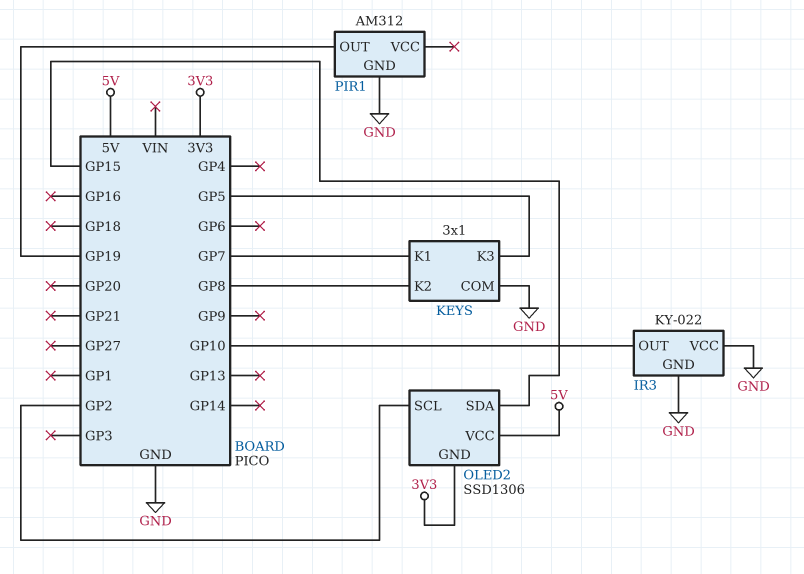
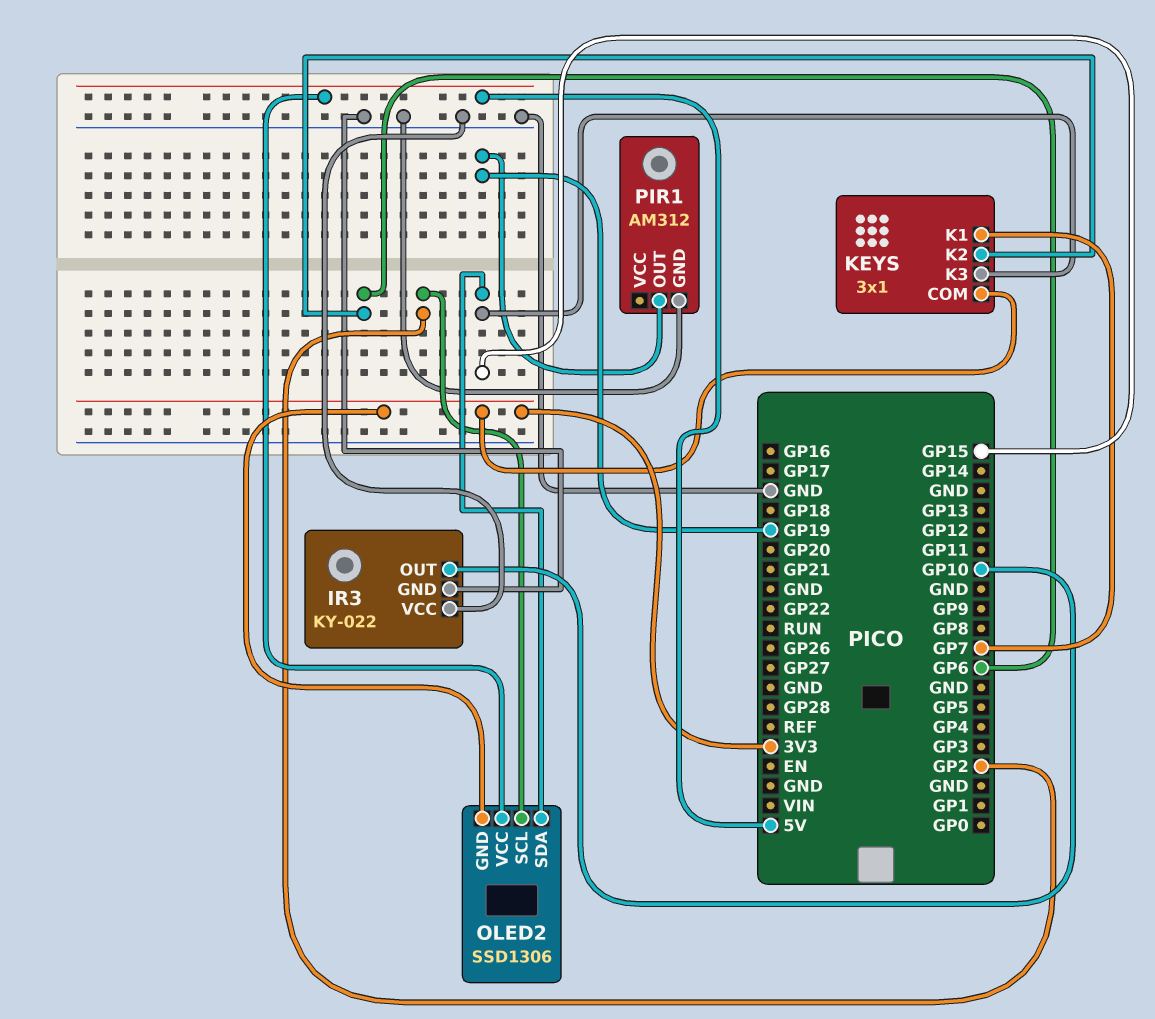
KEYS pin COM: GND -> 3V3
KEYS pin K2: GP8 -> GP6
KEYS pin K3: GP5 -> GP15

